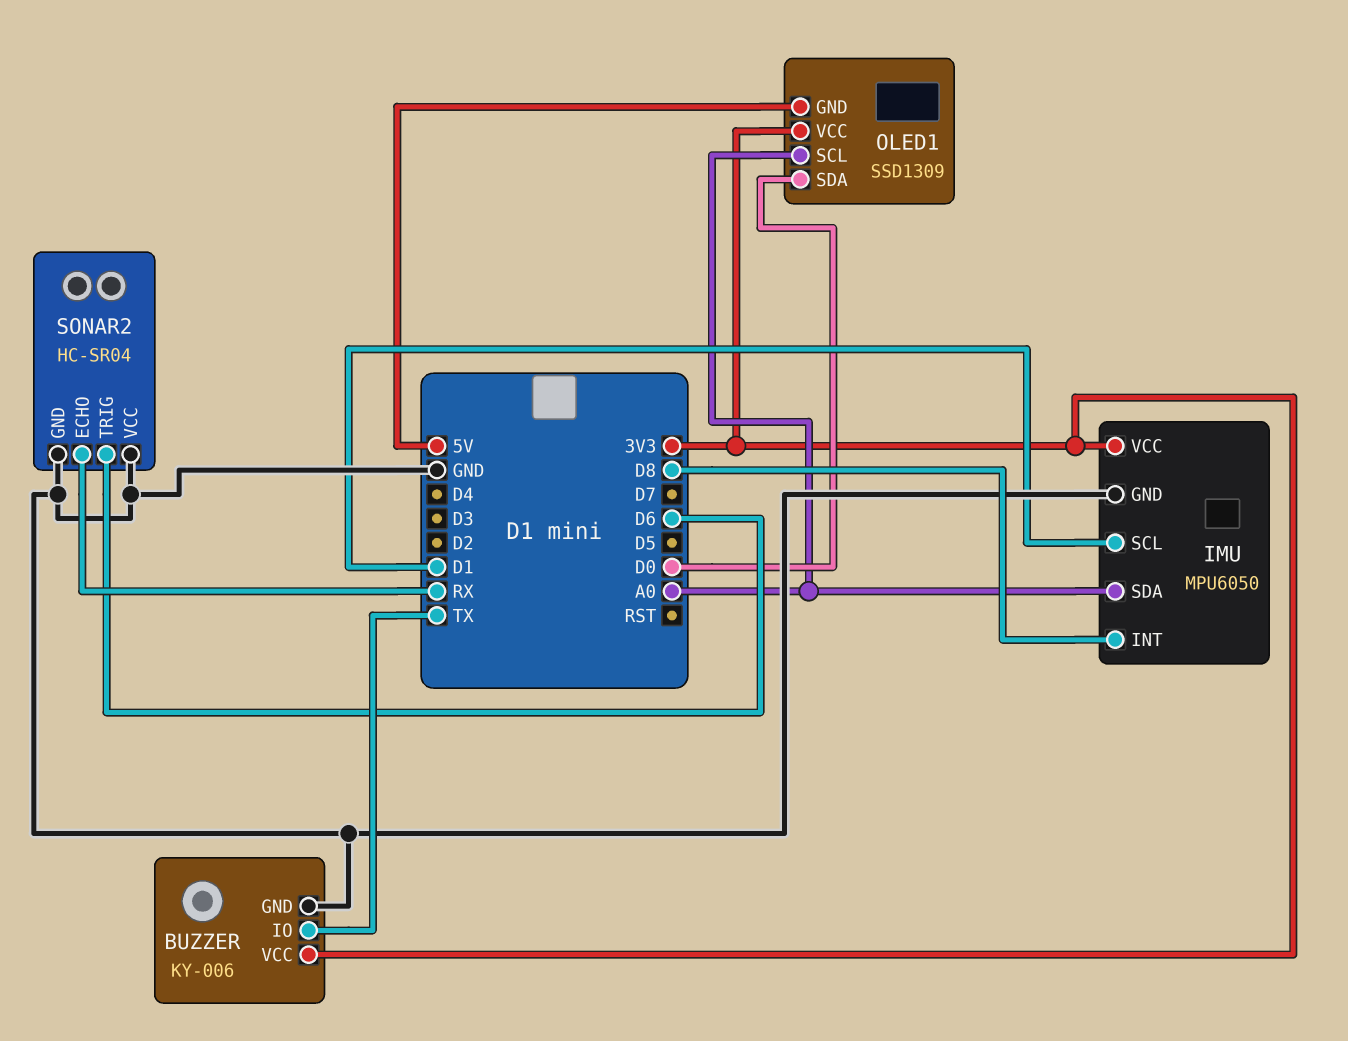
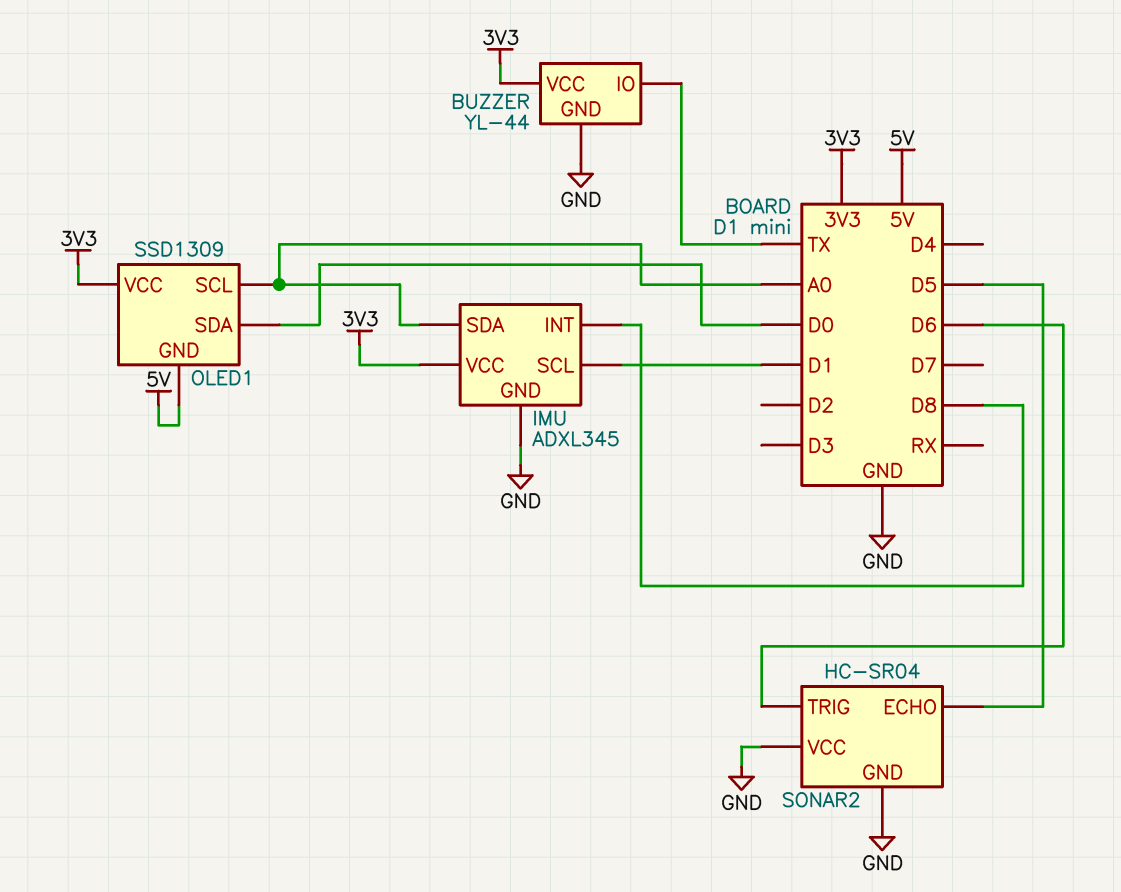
BUZZER: KY-006 -> YL-44
IMU: MPU6050 -> ADXL345
SONAR2 pin ECHO: RX -> D5

